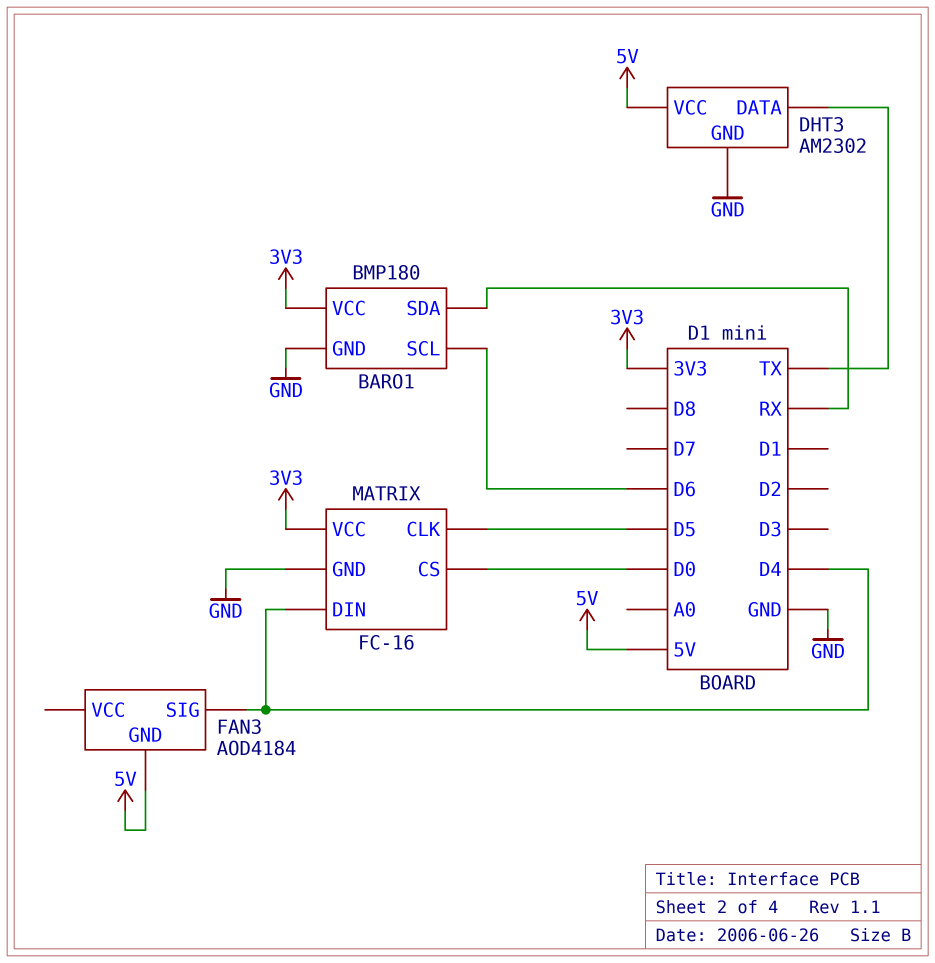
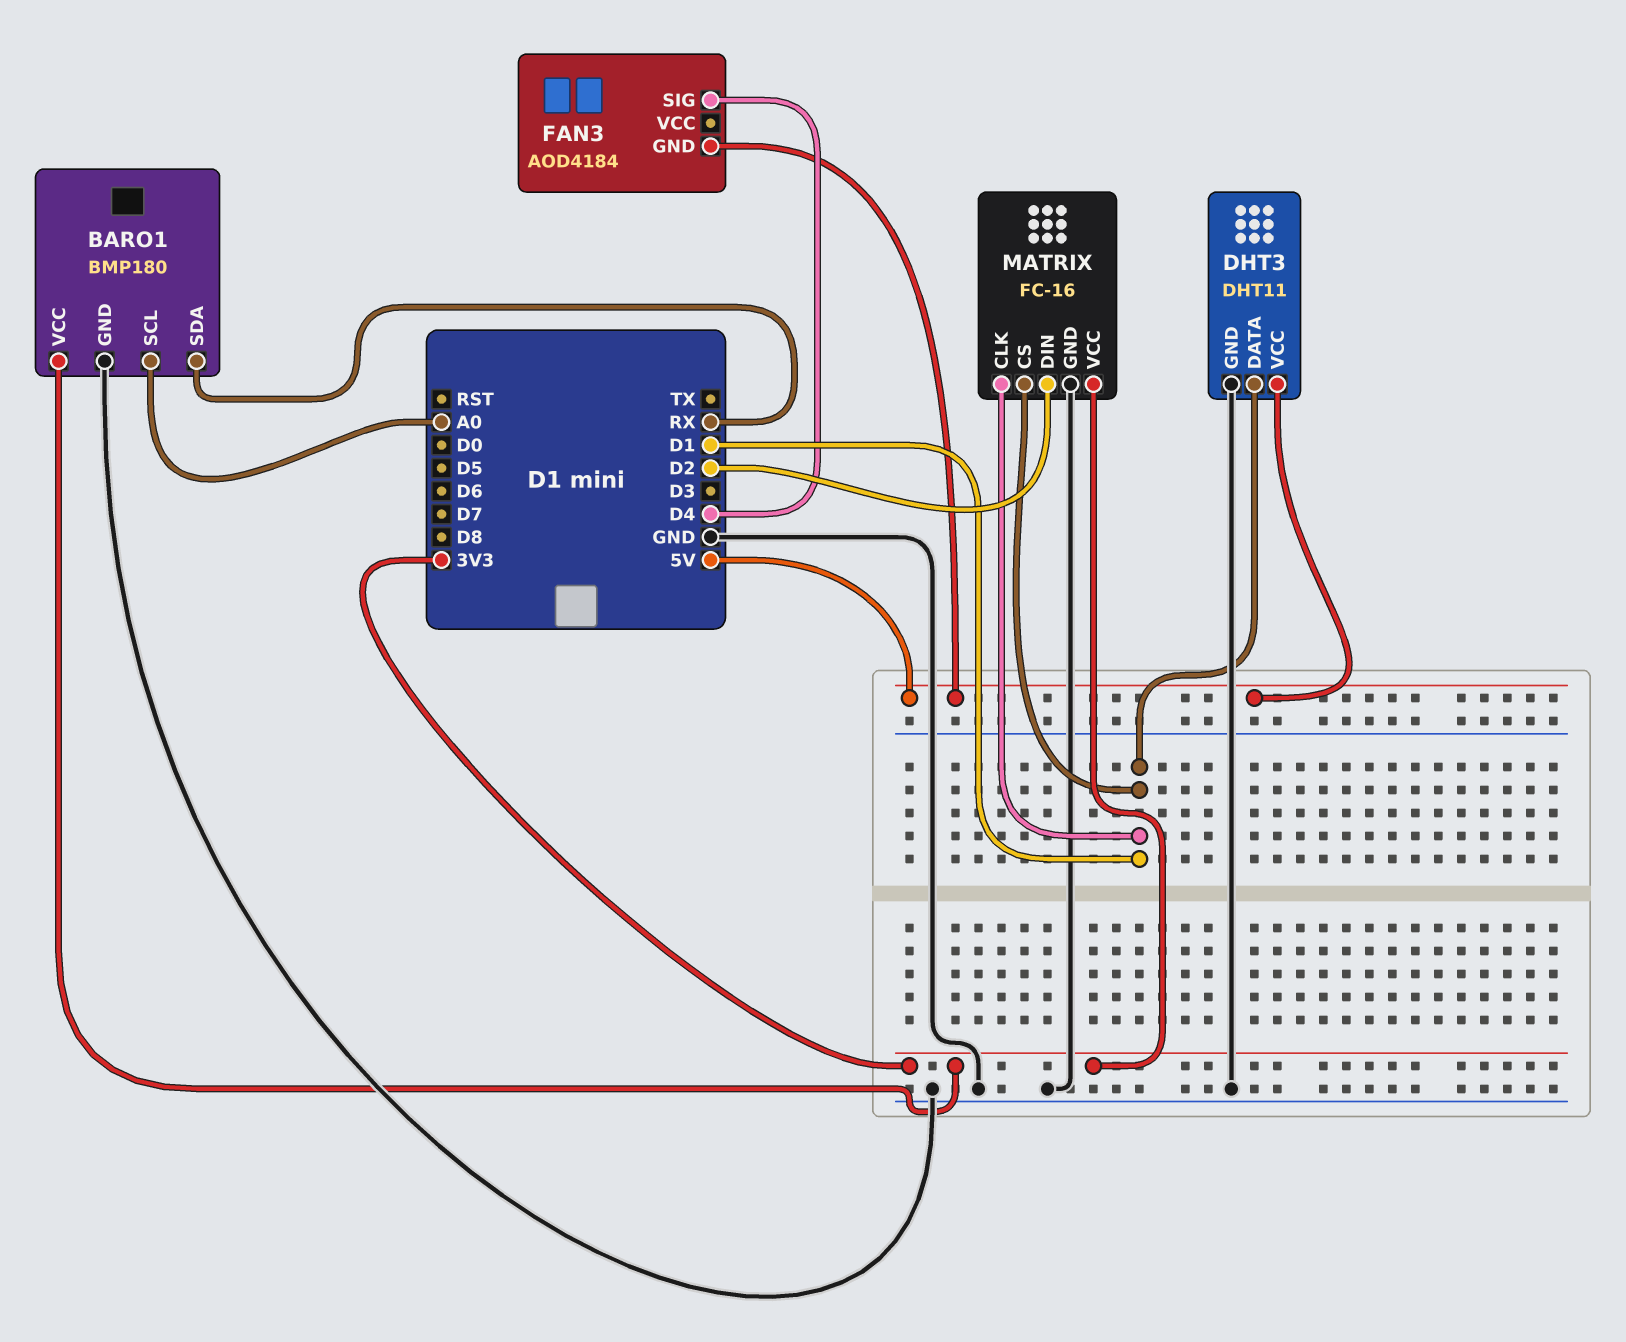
BARO1 pin SCL: D6 -> A0
DHT3: AM2302 -> DHT11
DHT3 pin DATA: TX -> D1
MATRIX pin CLK: D5 -> D1
MATRIX pin CS: D0 -> D1
MATRIX pin DIN: D4 -> D2

